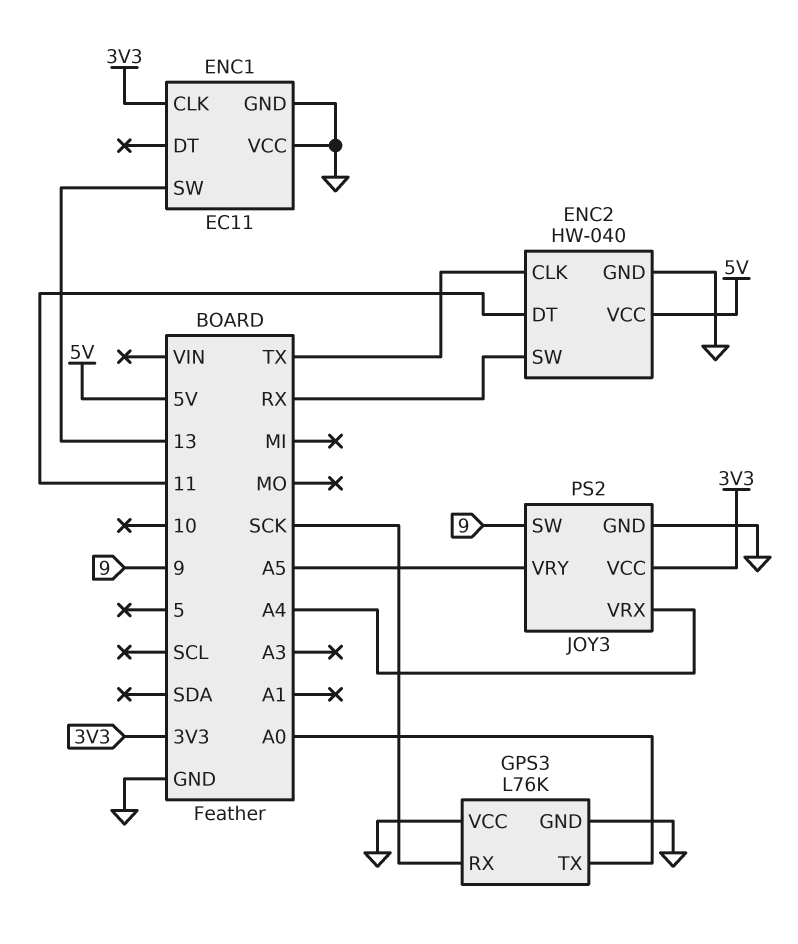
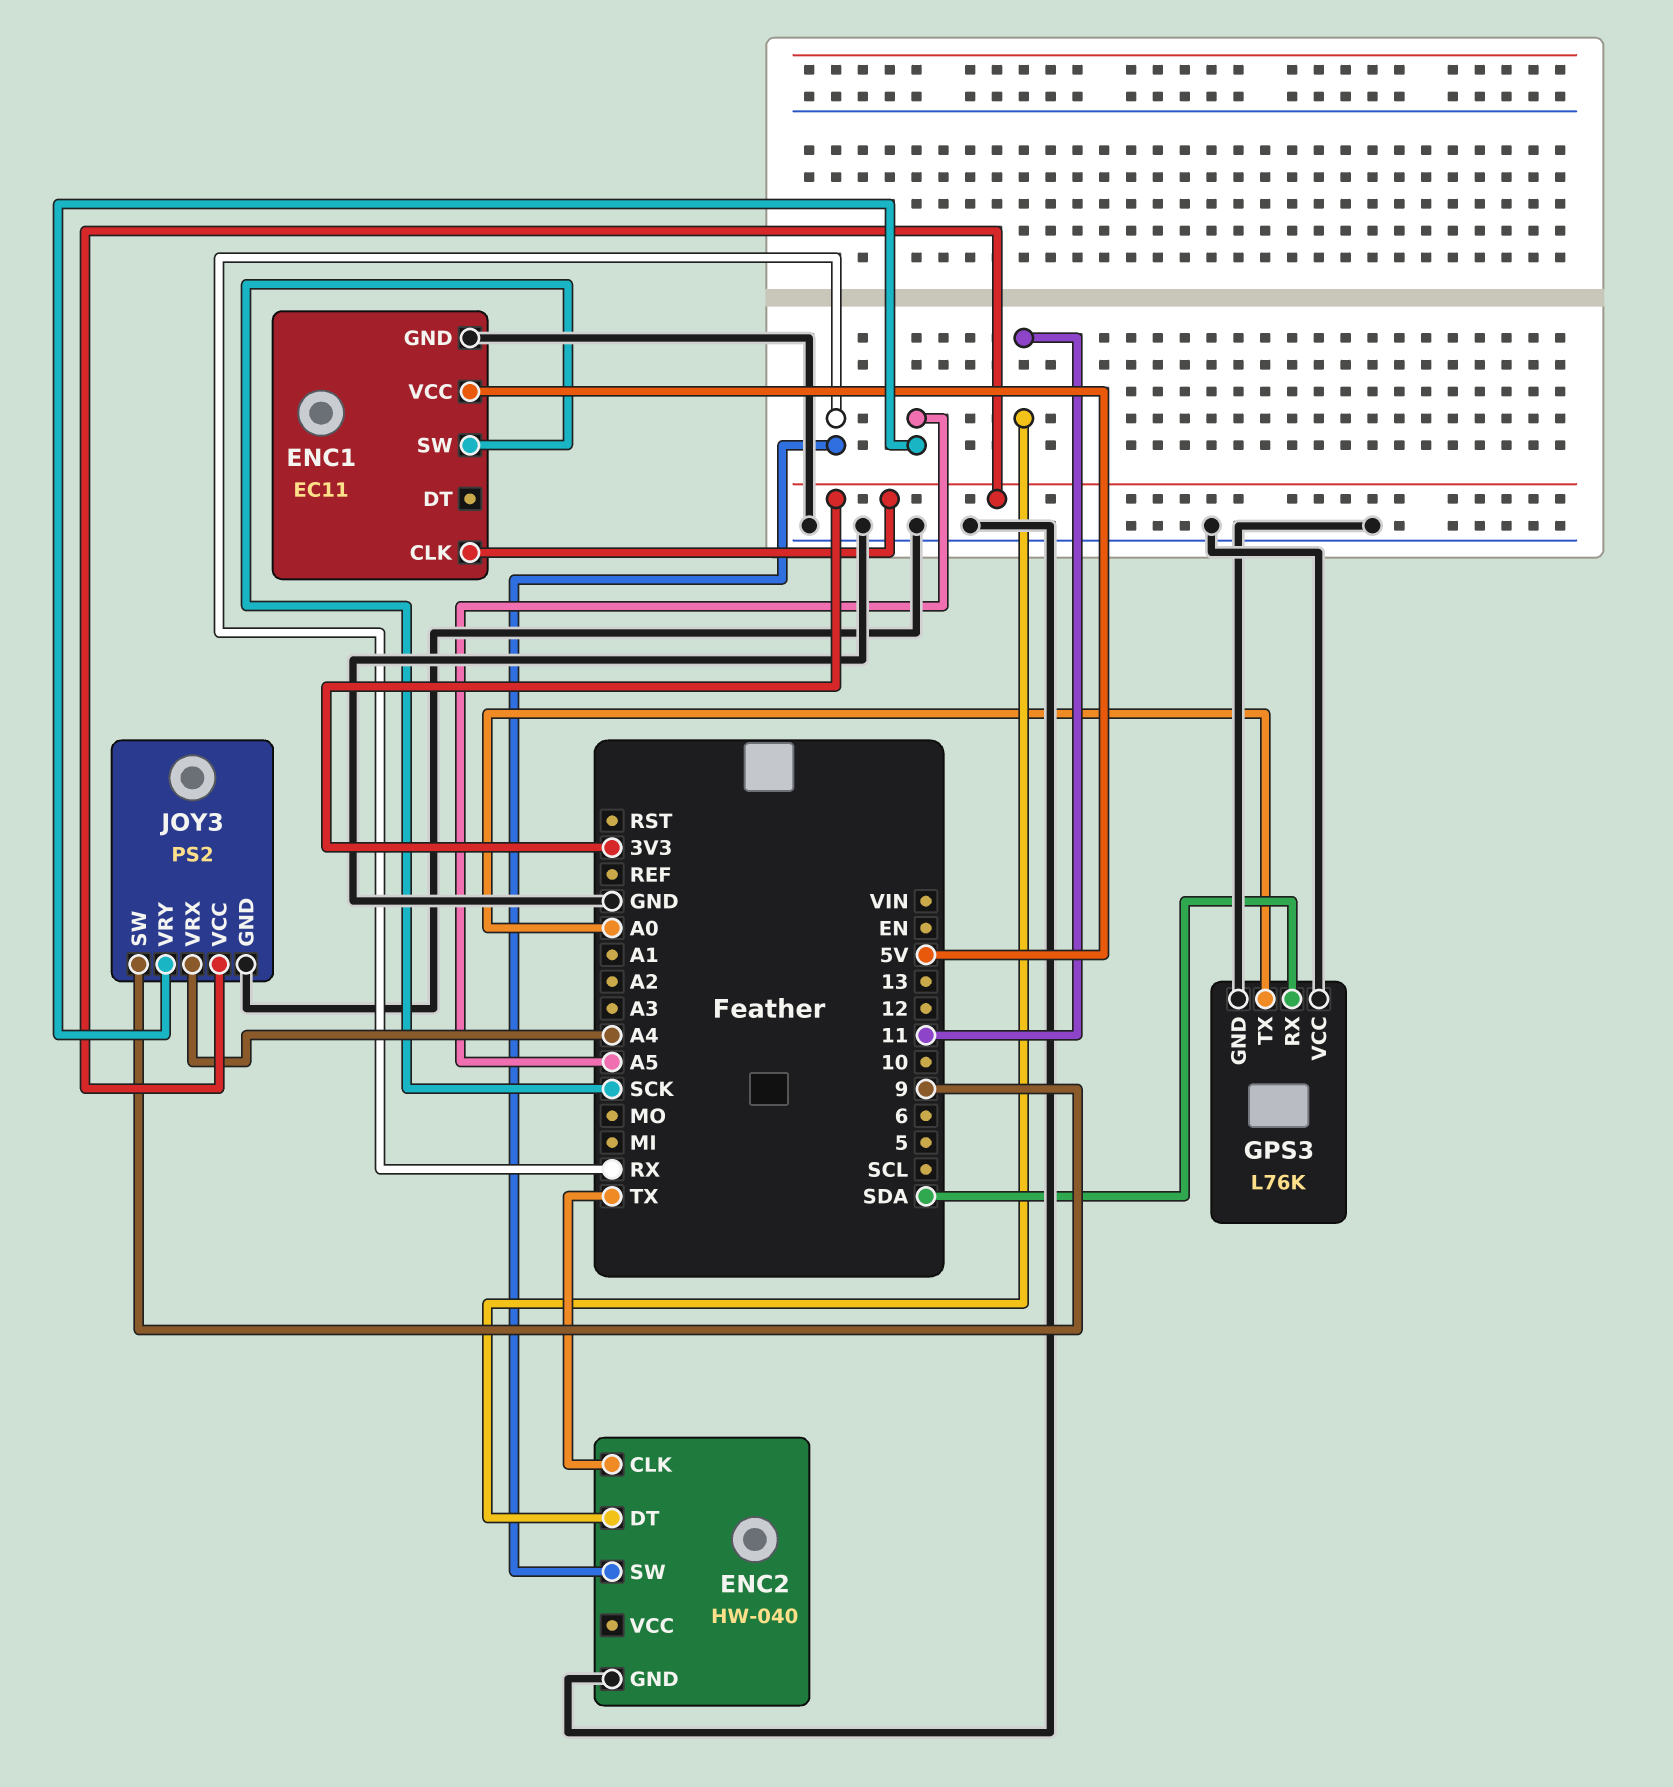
ENC1 pin SW: 13 -> SCK
ENC1 pin VCC: GND -> 5V
ENC2 pin VCC: 5V -> none
GPS3 pin RX: SCK -> SDA

